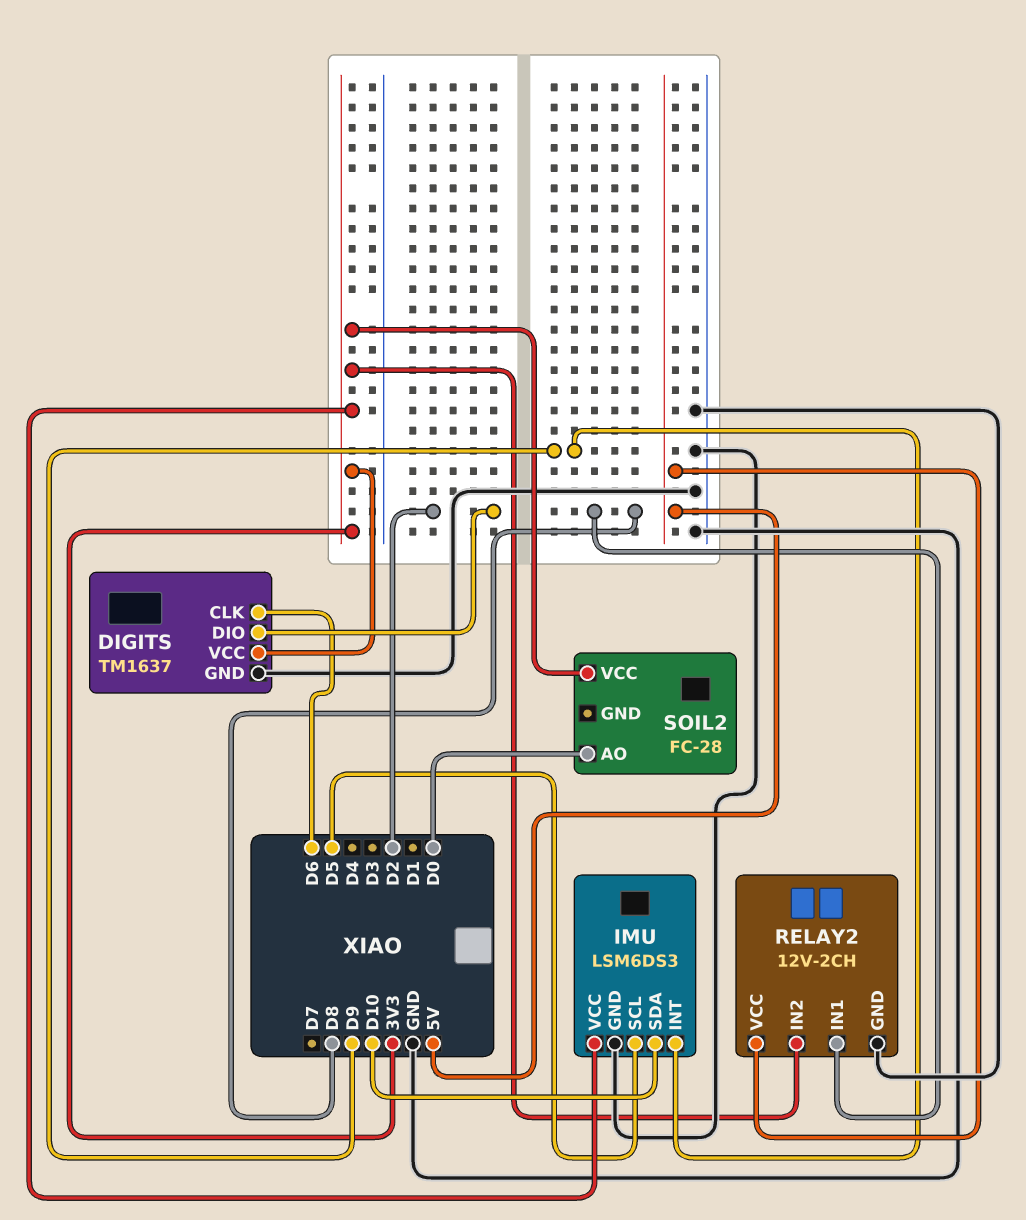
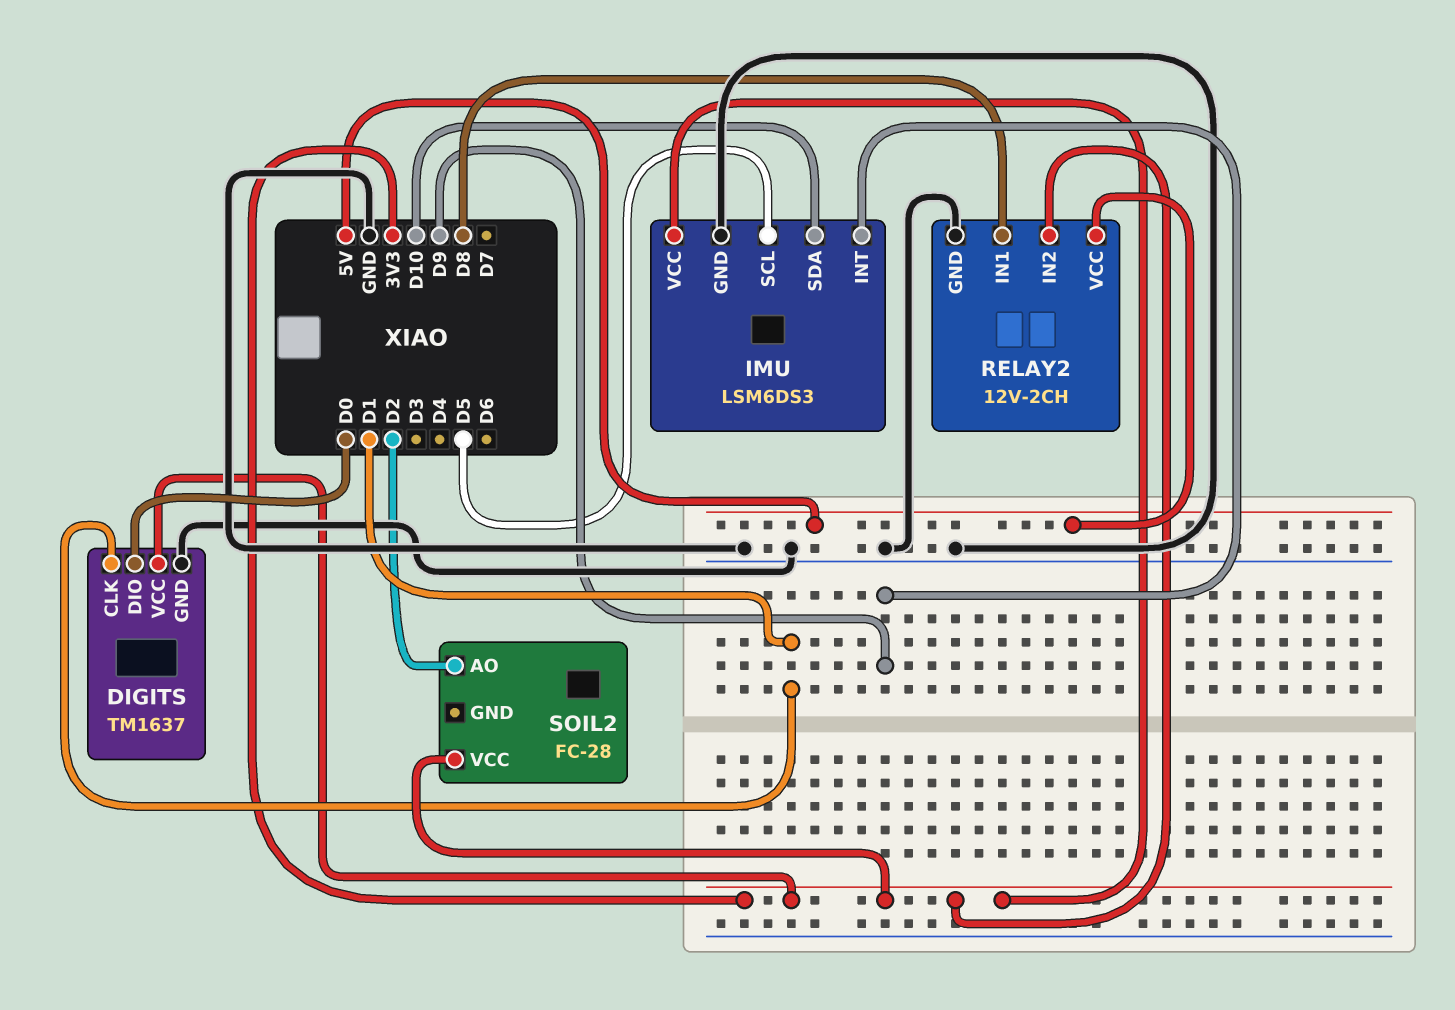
DIGITS pin CLK: D6 -> D1
DIGITS pin DIO: D2 -> D0
SOIL2 pin AO: D0 -> D2

